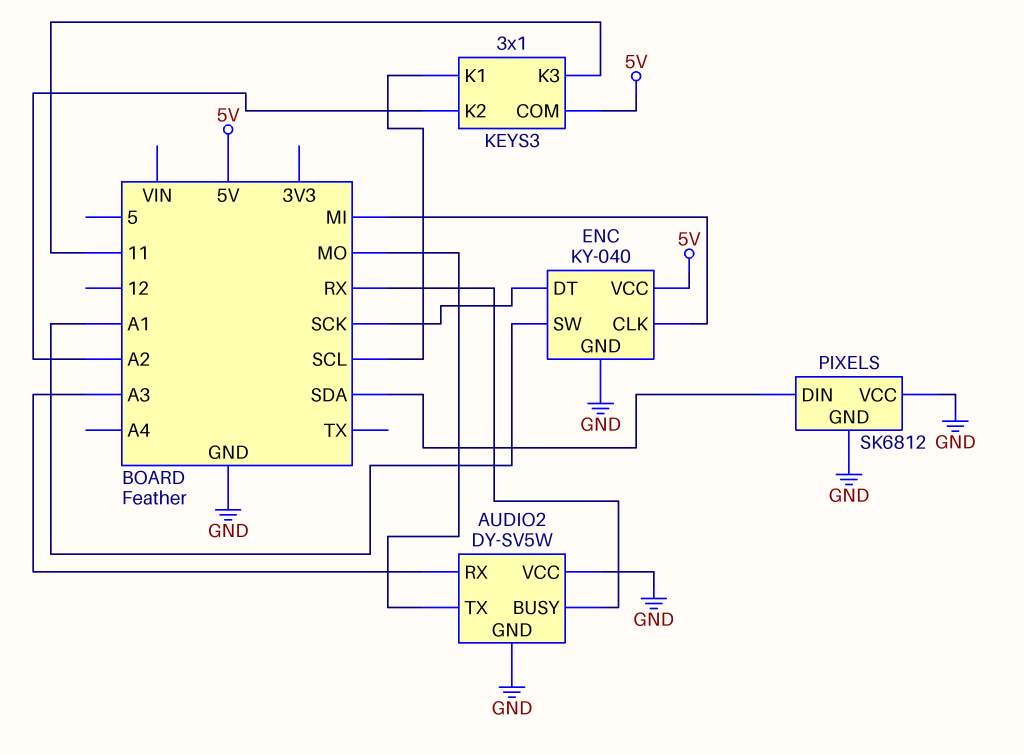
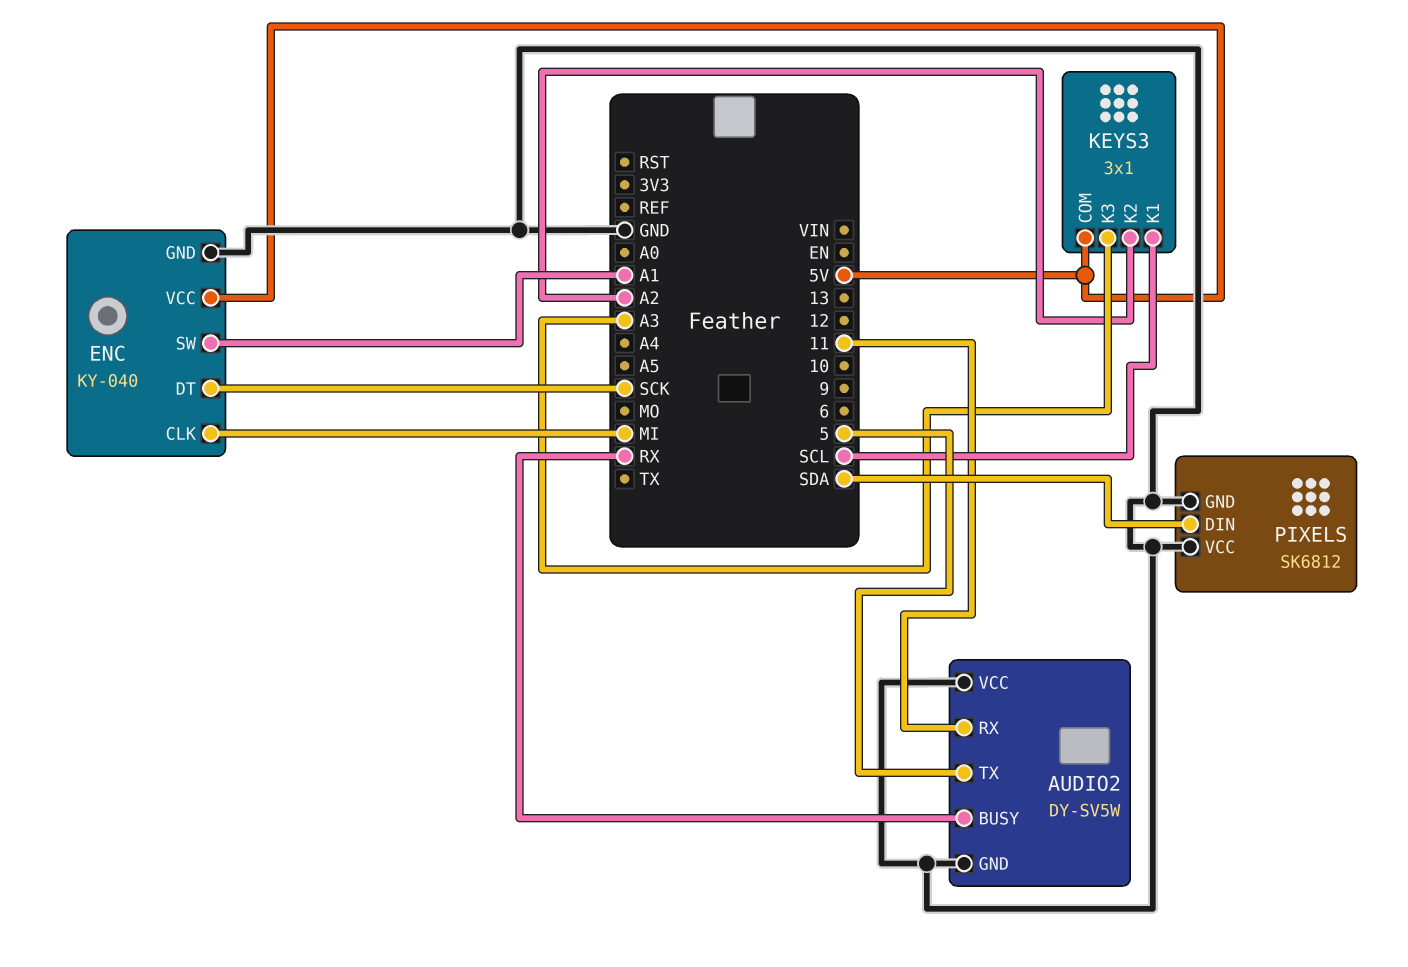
AUDIO2 pin RX: A3 -> 11
AUDIO2 pin TX: MO -> 5
KEYS3 pin K3: 11 -> A3

